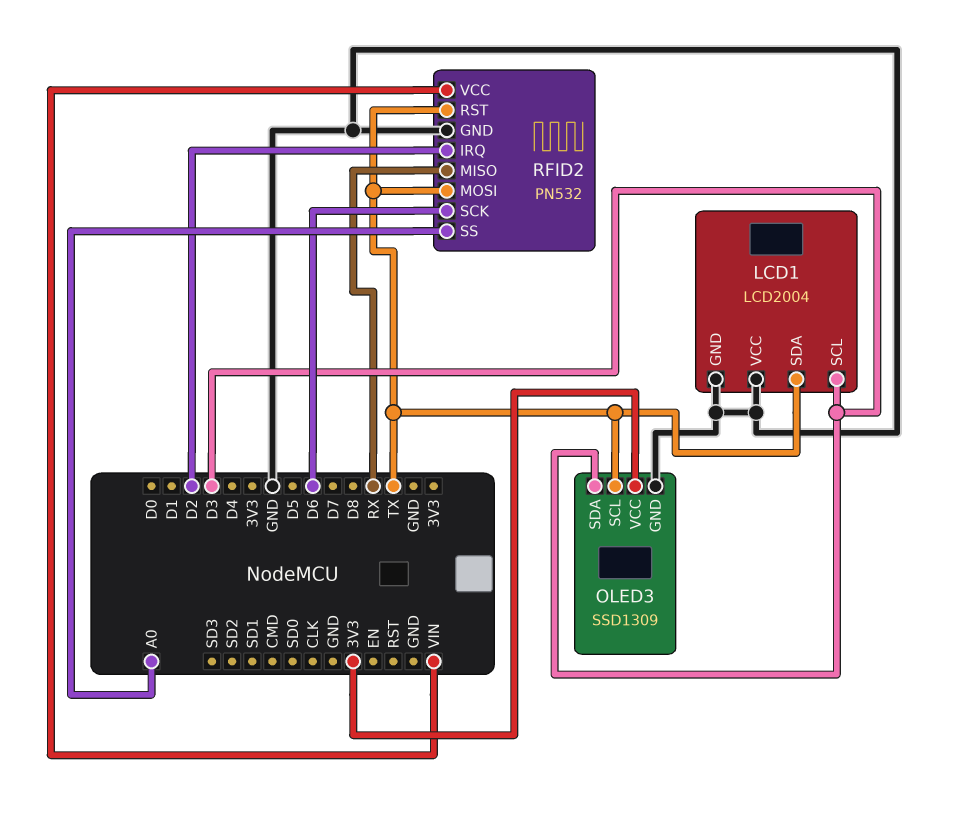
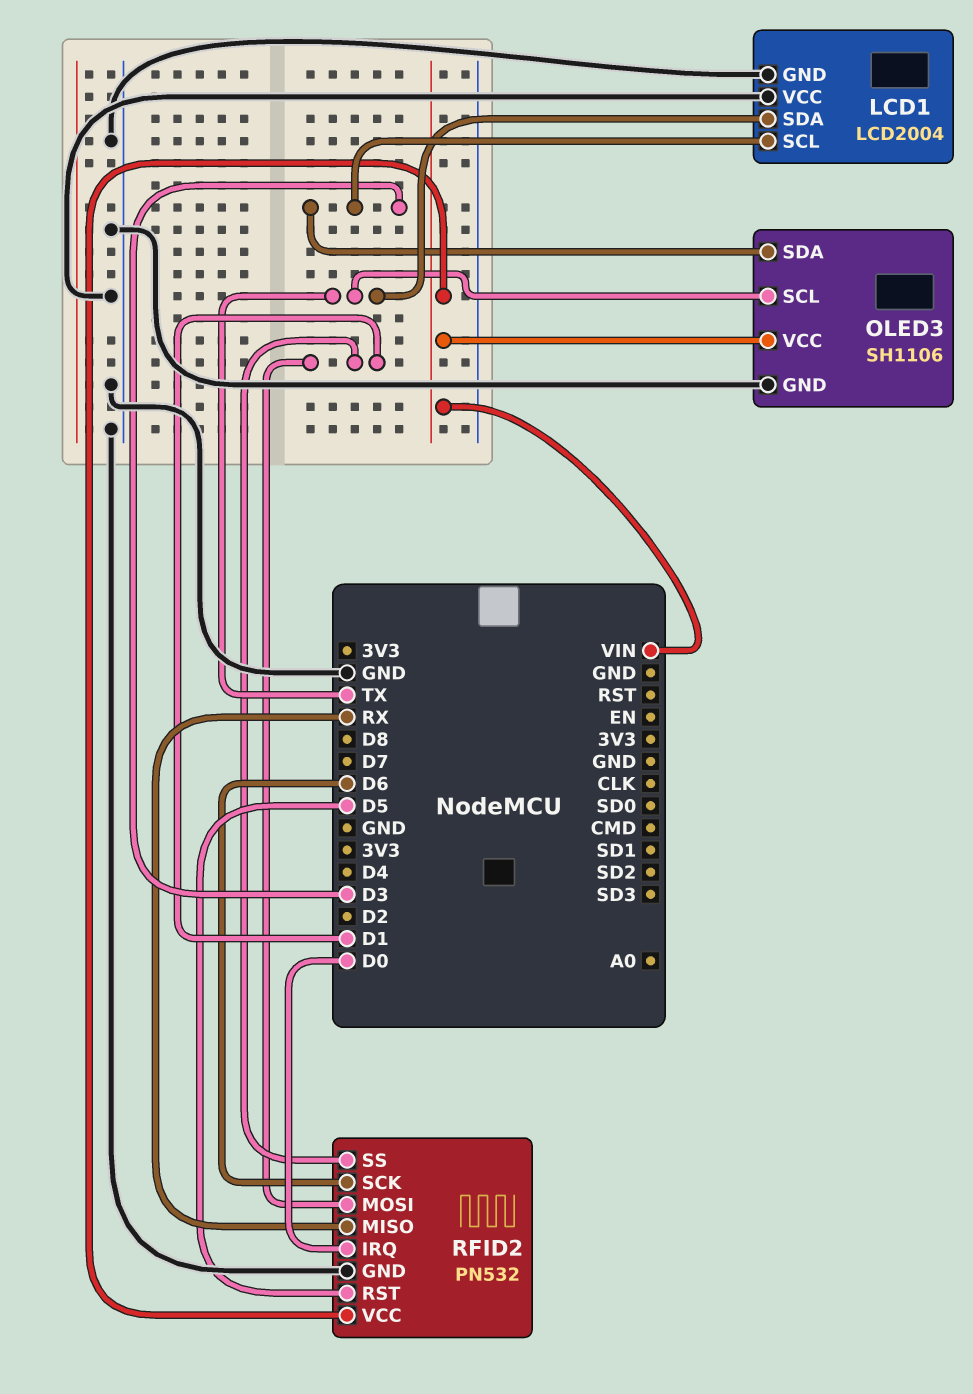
OLED3: SSD1309 -> SH1106
OLED3 pin VCC: 3V3 -> VIN
RFID2 pin IRQ: D2 -> D0
RFID2 pin MOSI: TX -> D1
RFID2 pin RST: TX -> D5
RFID2 pin SS: A0 -> D1

